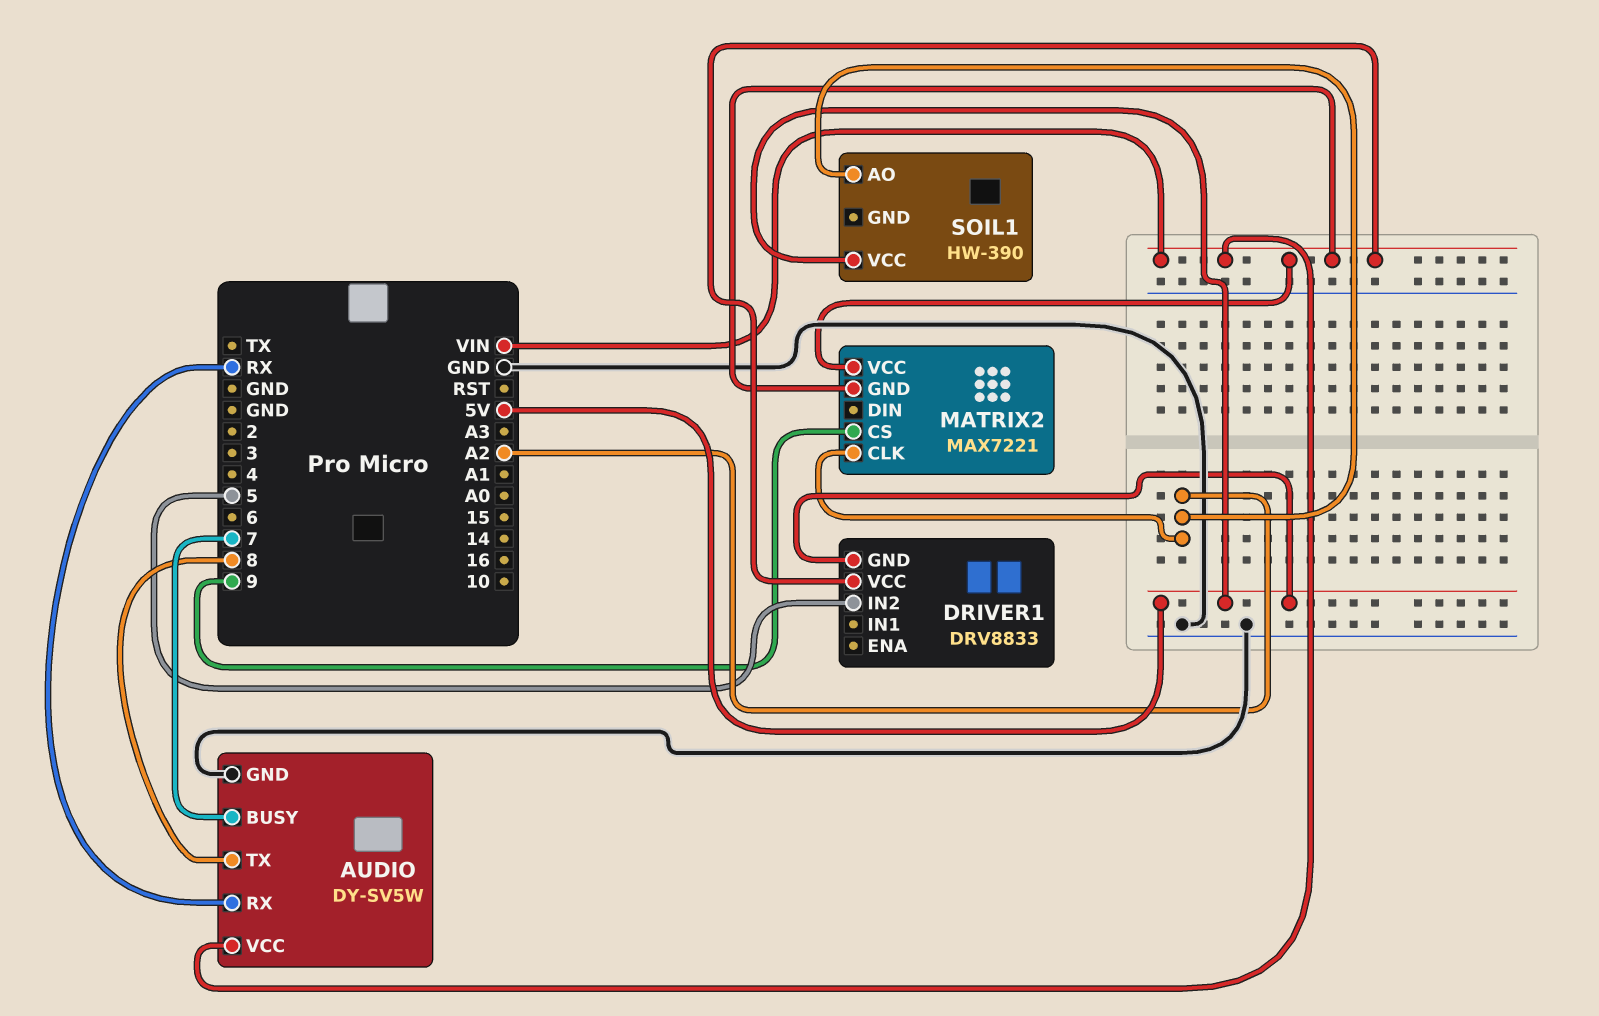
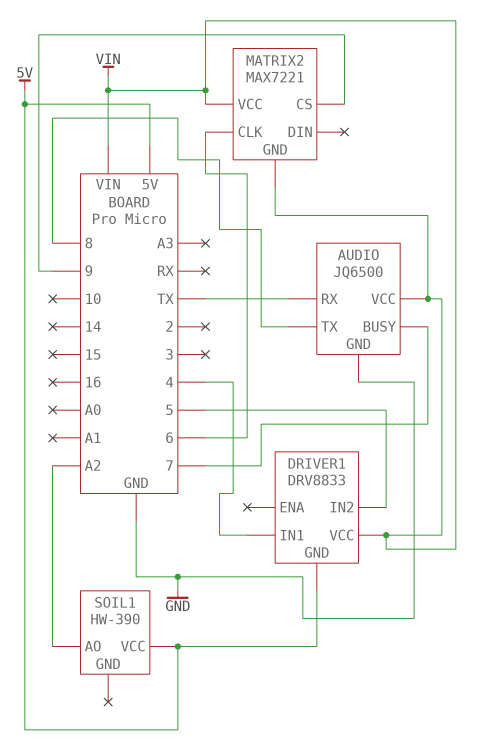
AUDIO: DY-SV5W -> JQ6500
AUDIO pin RX: RX -> TX
DRIVER1 pin IN1: none -> 4
MATRIX2 pin CLK: A2 -> 6

